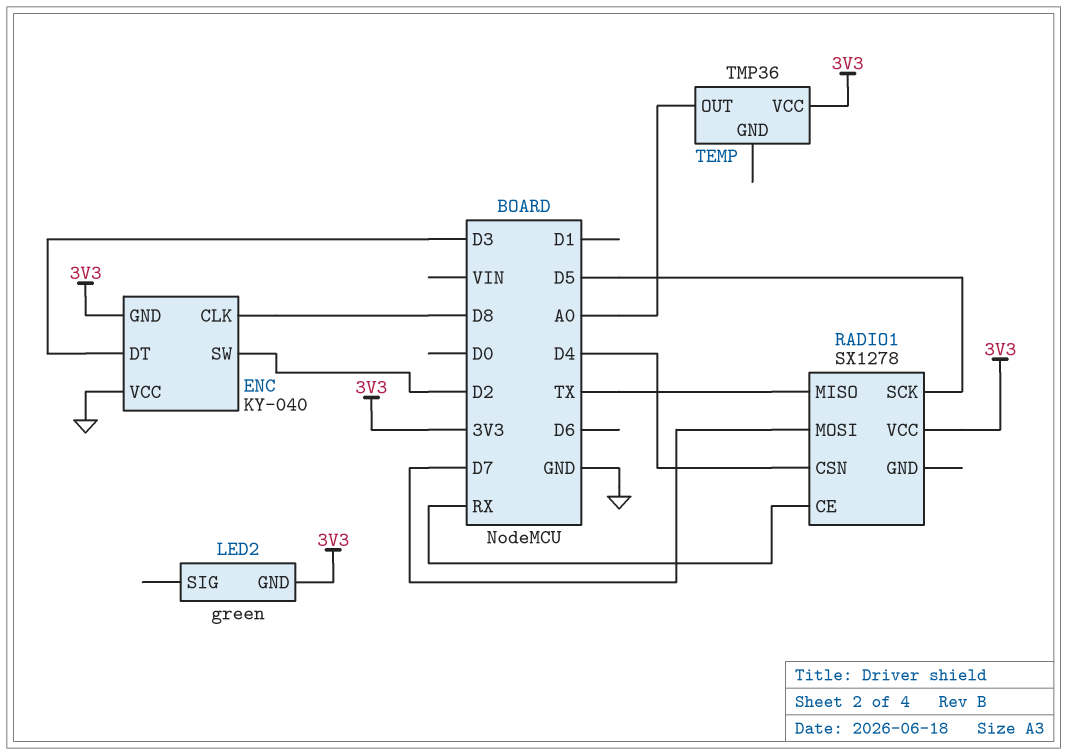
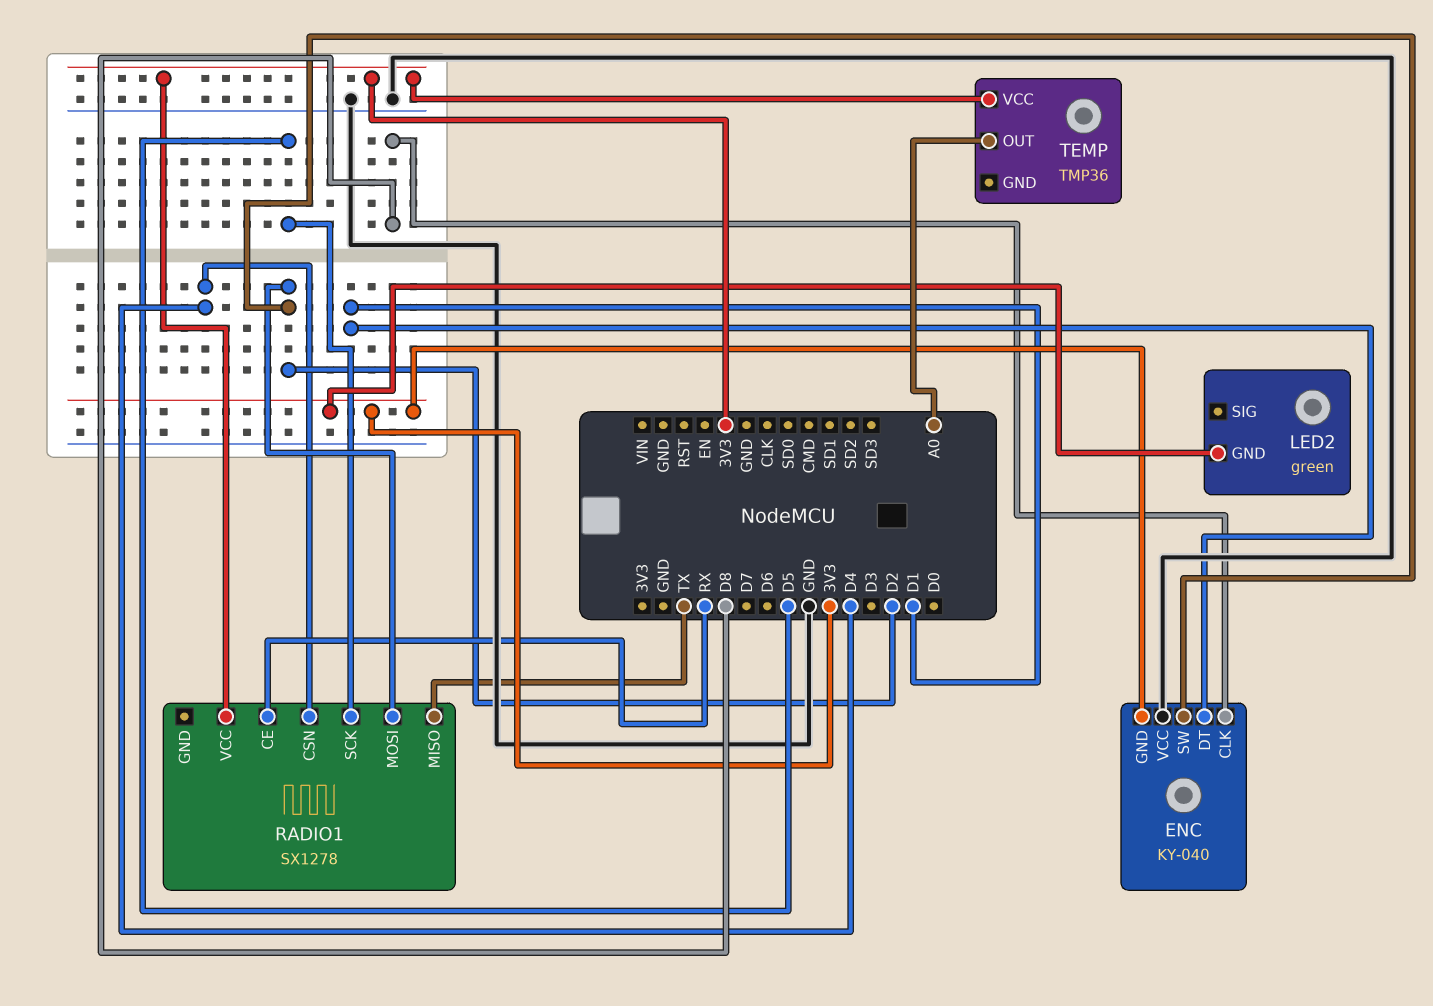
ENC pin DT: D3 -> D1
RADIO1 pin MOSI: D7 -> D2

